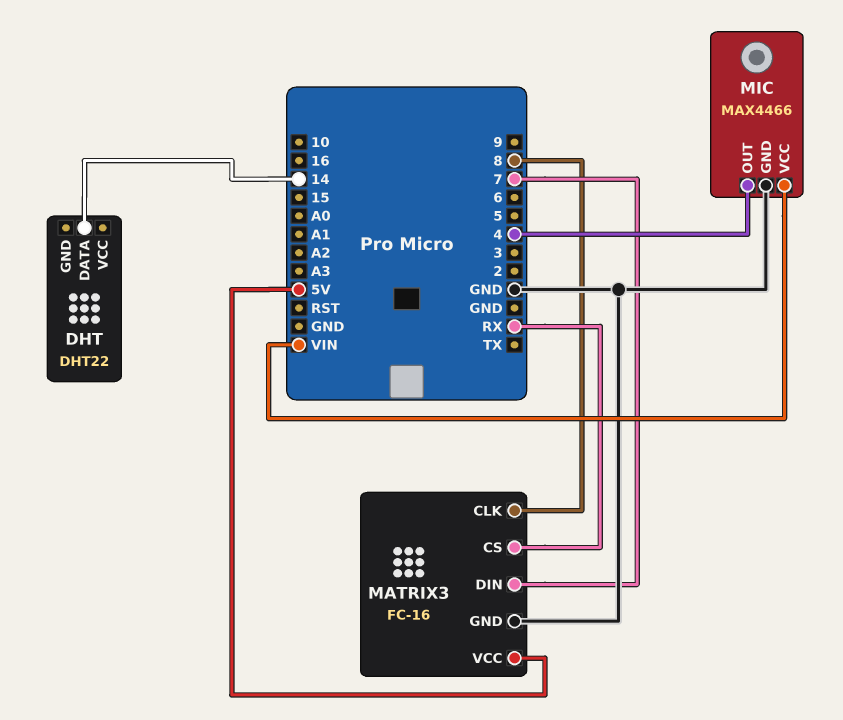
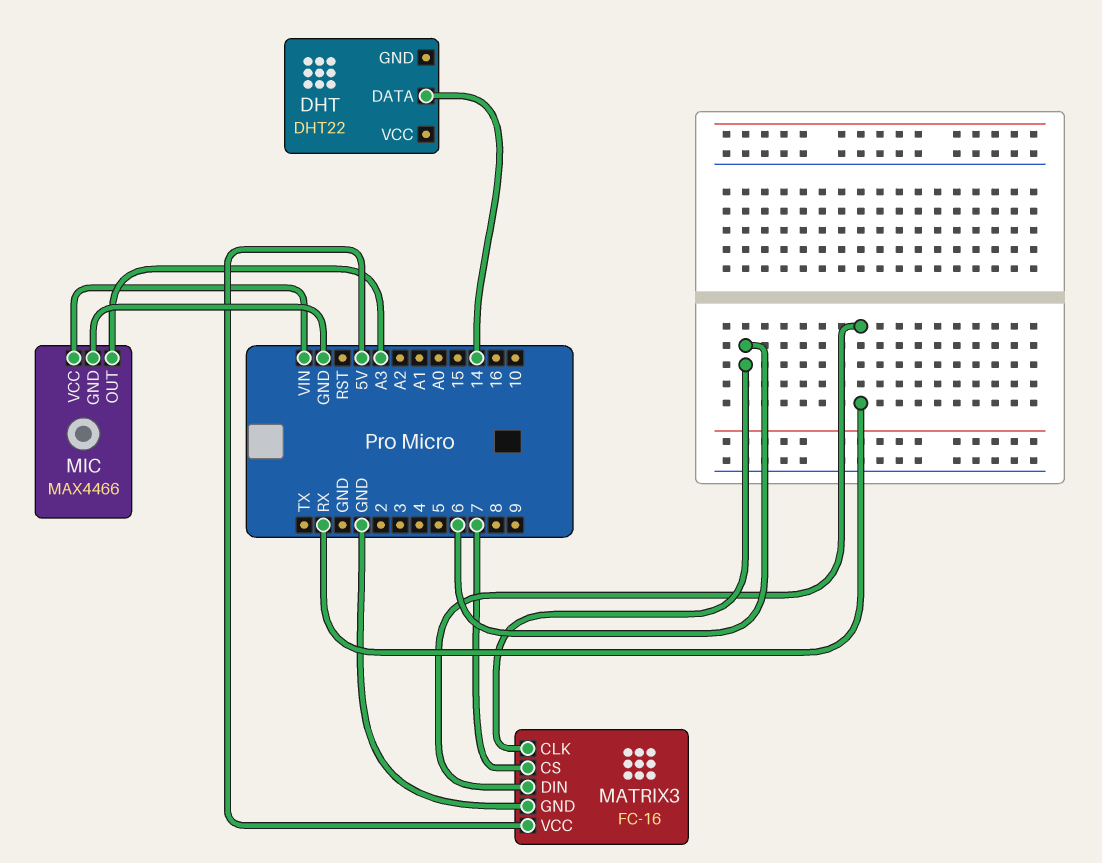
MATRIX3 pin CLK: 8 -> 6
MATRIX3 pin CS: RX -> 7
MATRIX3 pin DIN: 7 -> RX
MIC pin OUT: 4 -> A3

